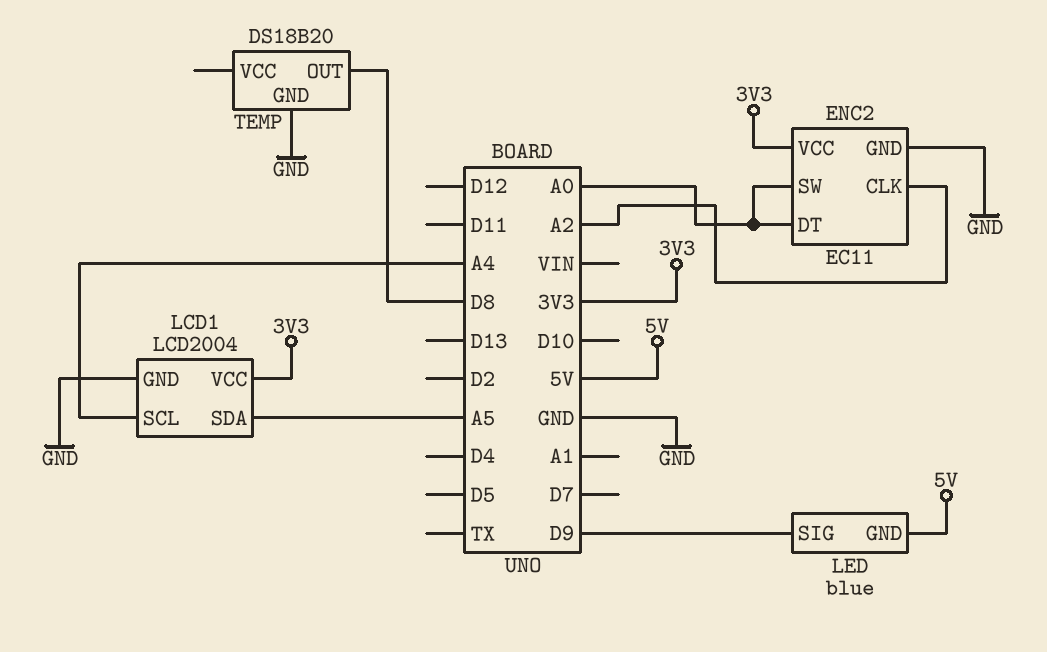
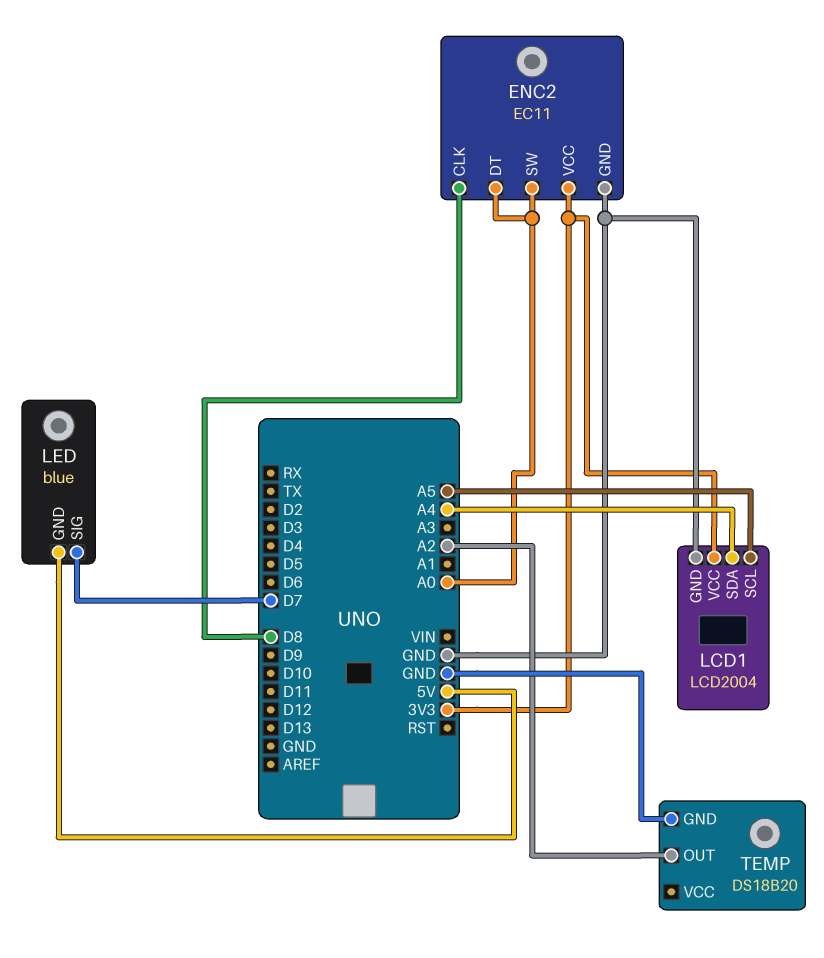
ENC2 pin CLK: A2 -> D8
LCD1 pin SCL: A4 -> A5
LCD1 pin SDA: A5 -> A4
LED pin SIG: D9 -> D7
TEMP pin OUT: D8 -> A2

